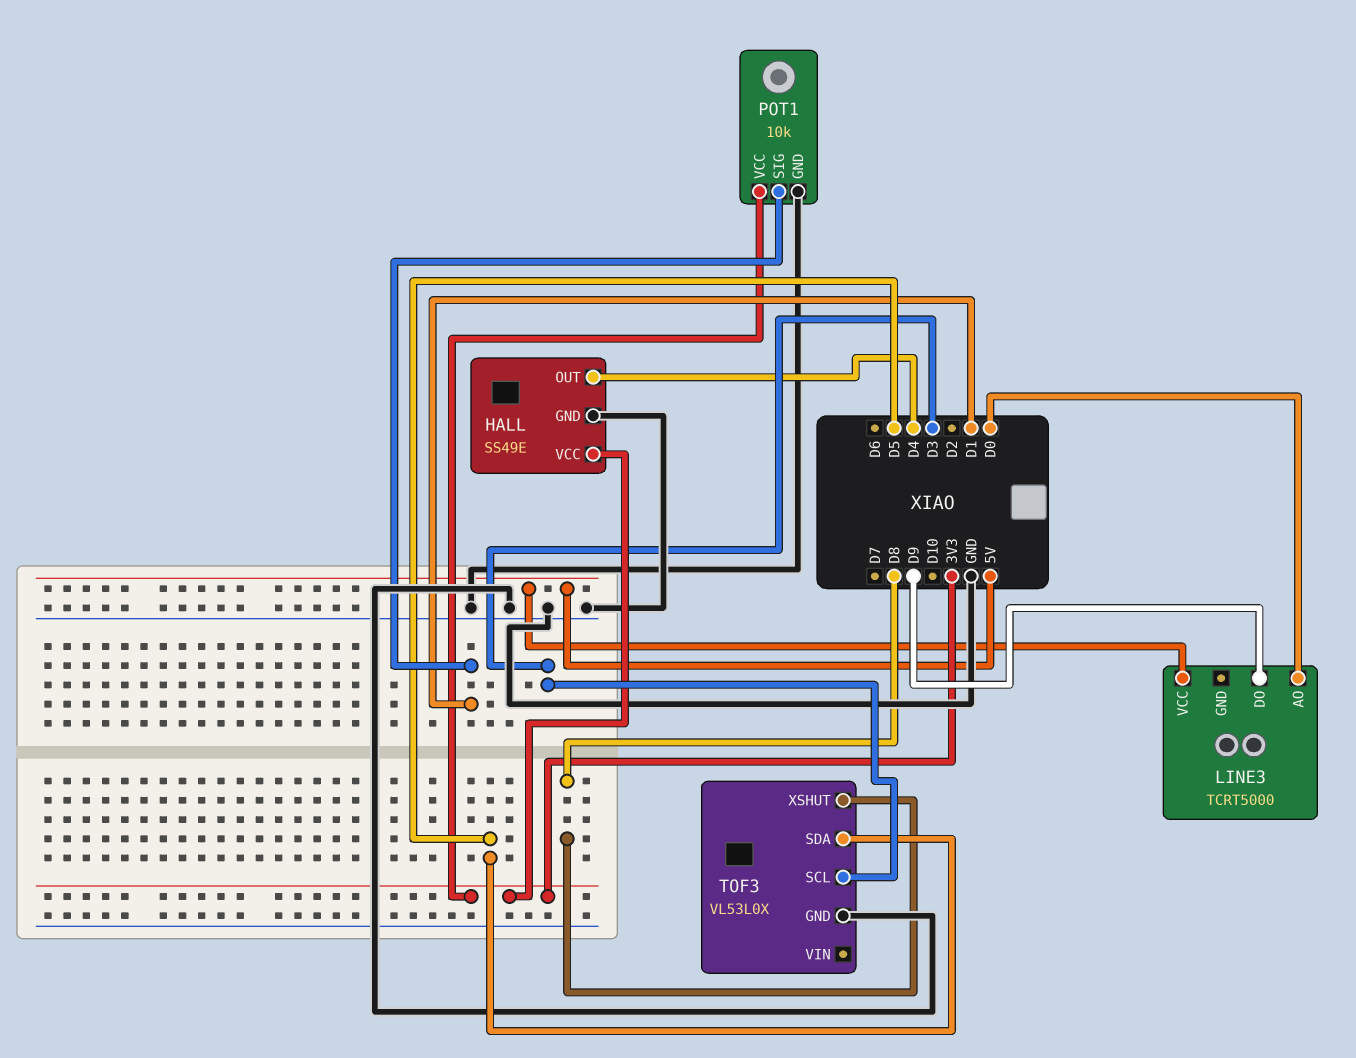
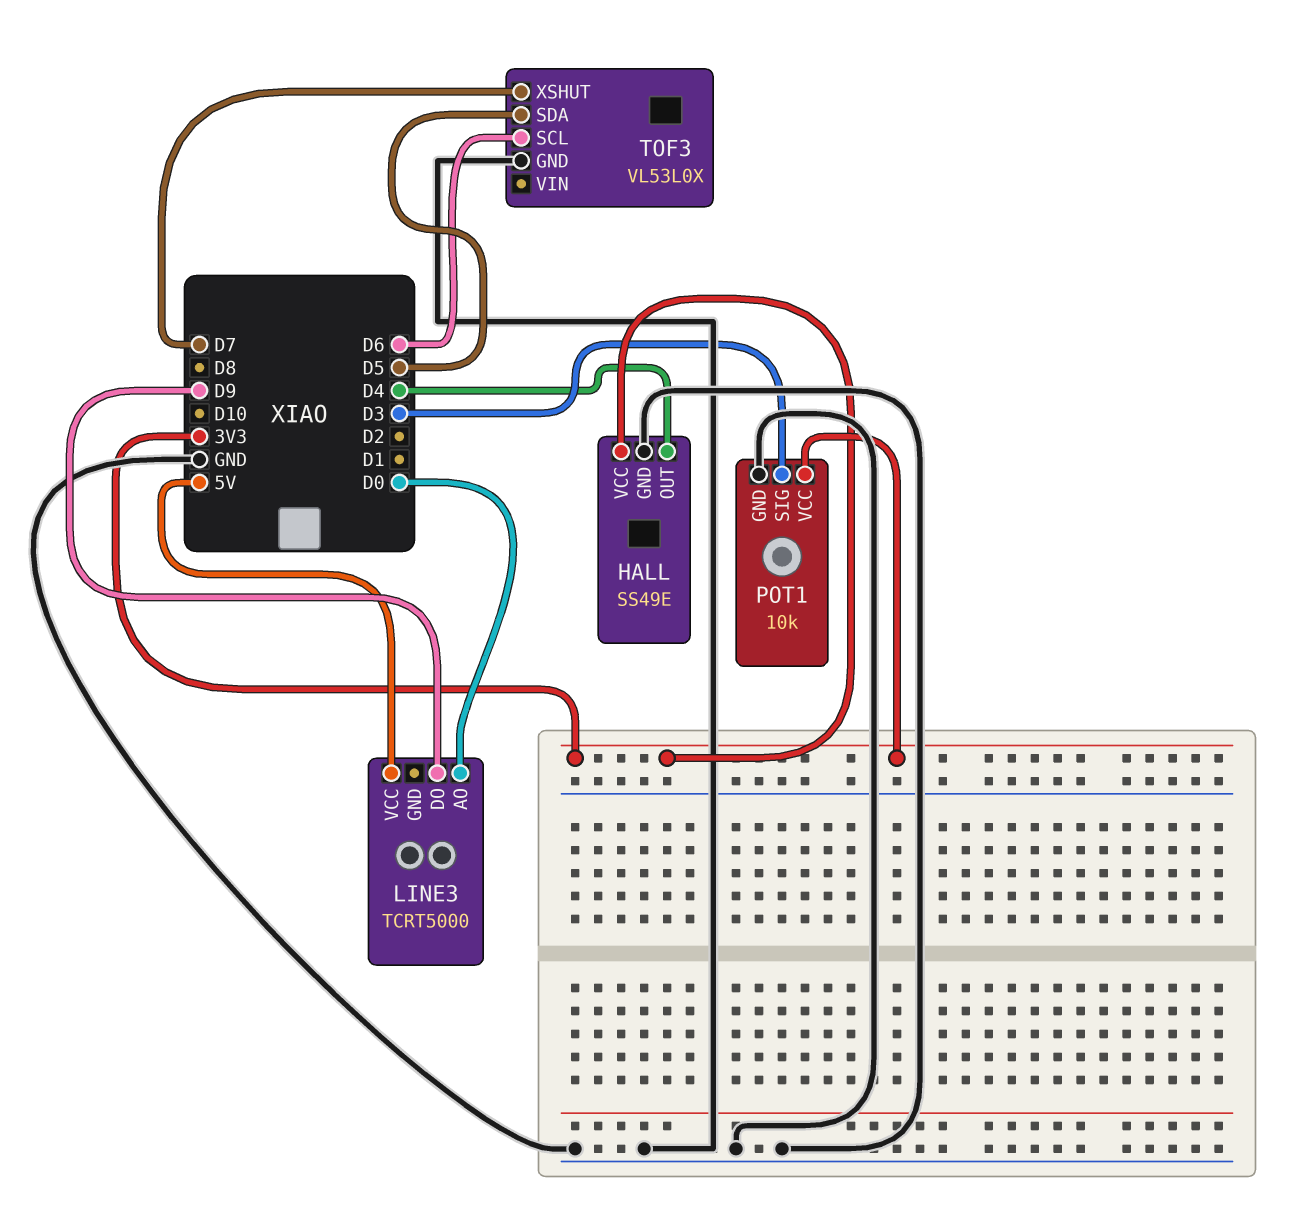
POT1 pin SIG: D1 -> D3
TOF3 pin SCL: D3 -> D6
TOF3 pin XSHUT: D8 -> D7

